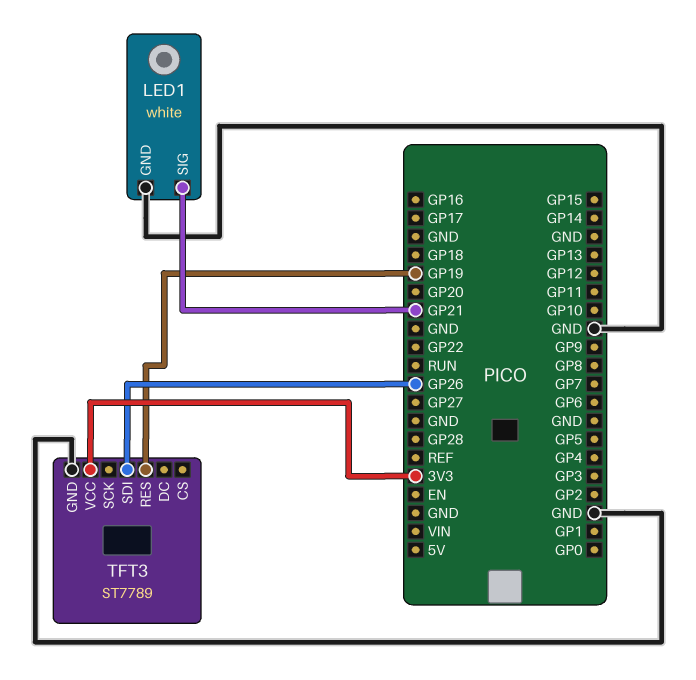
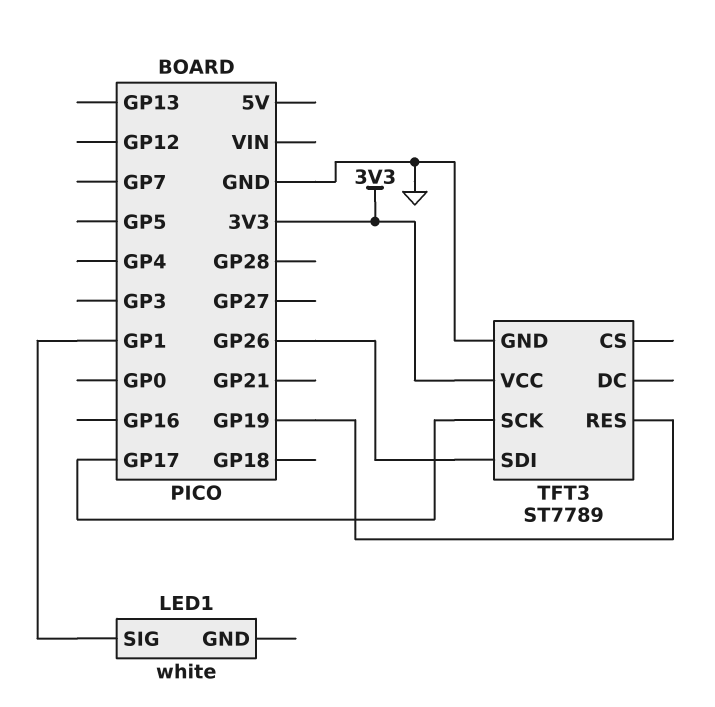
LED1 pin GND: GND -> none
LED1 pin SIG: GP21 -> GP1
TFT3 pin SCK: none -> GP17

